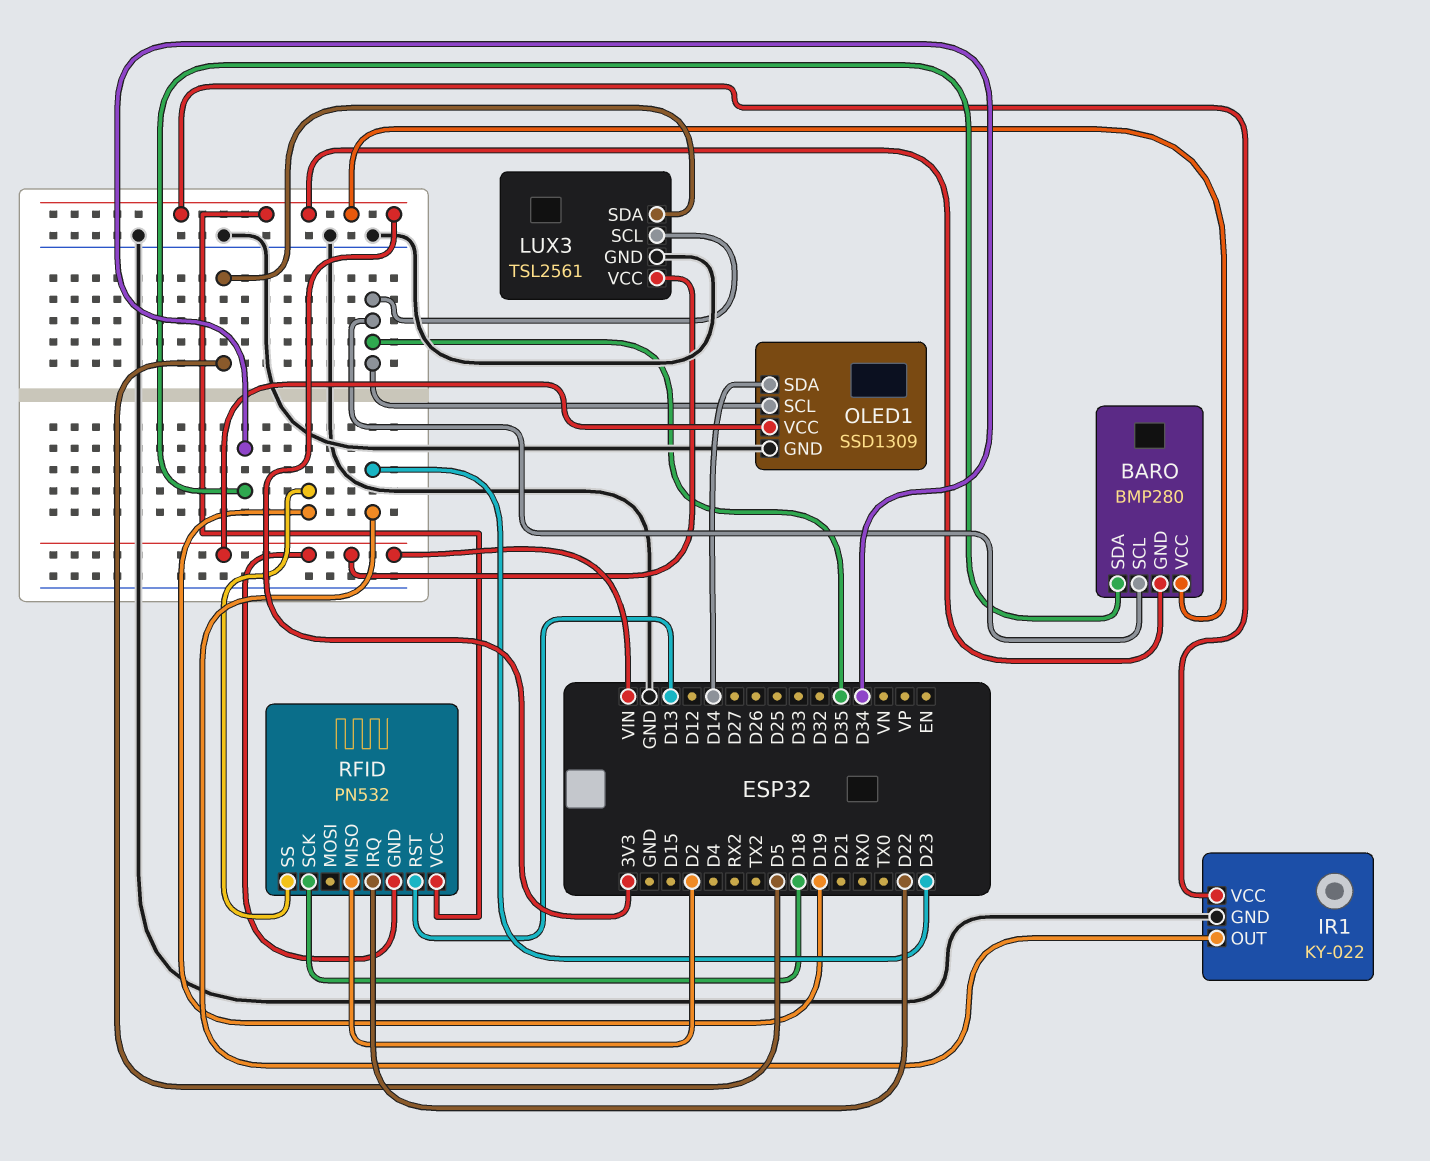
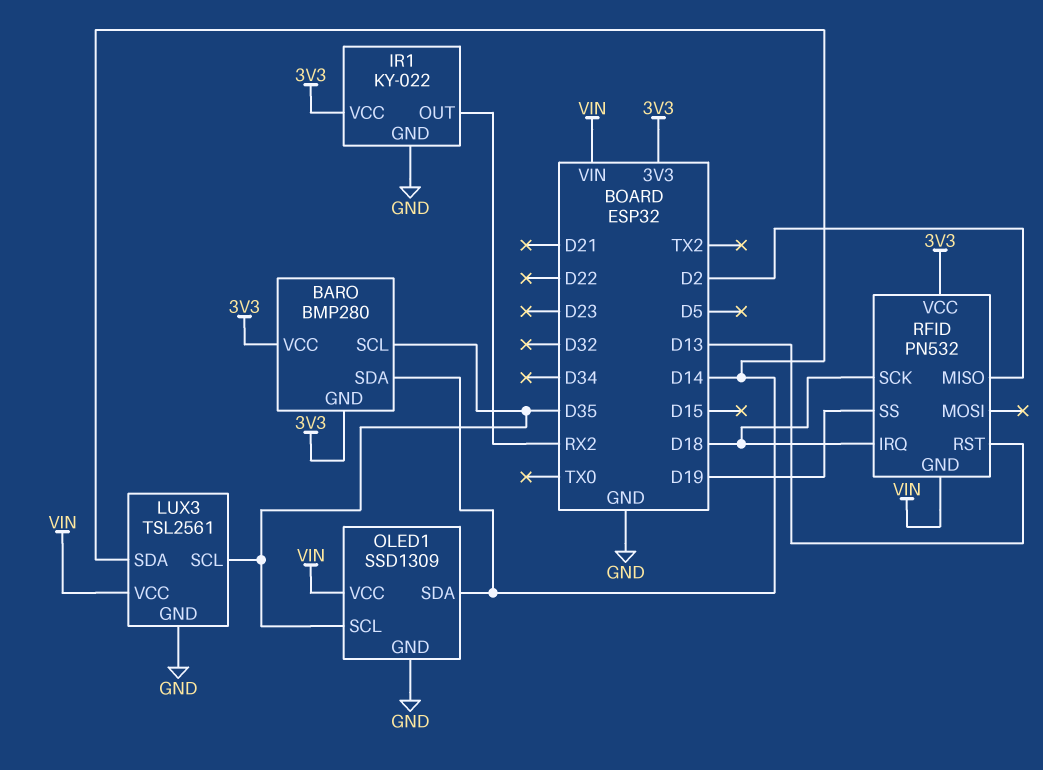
BARO pin SDA: D34 -> D14
IR1 pin OUT: D23 -> RX2
LUX3 pin SDA: D5 -> D14
RFID pin IRQ: D22 -> D18

